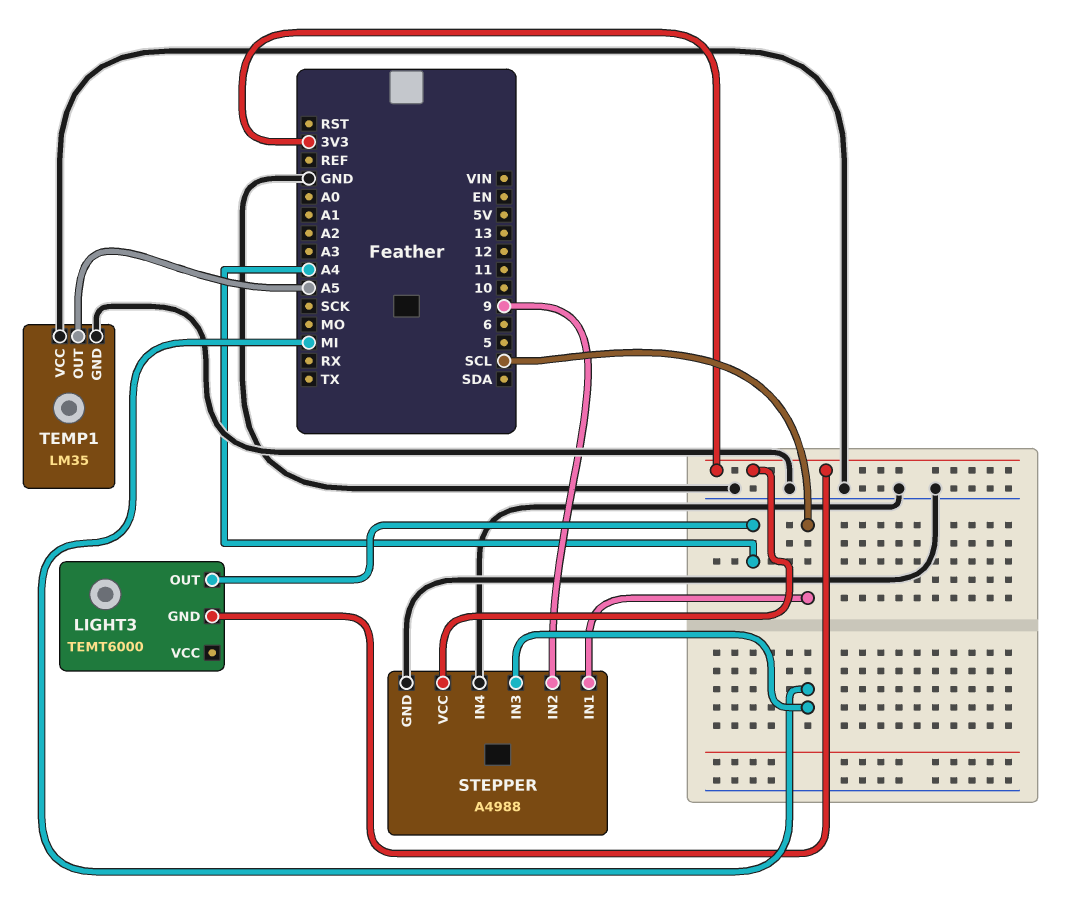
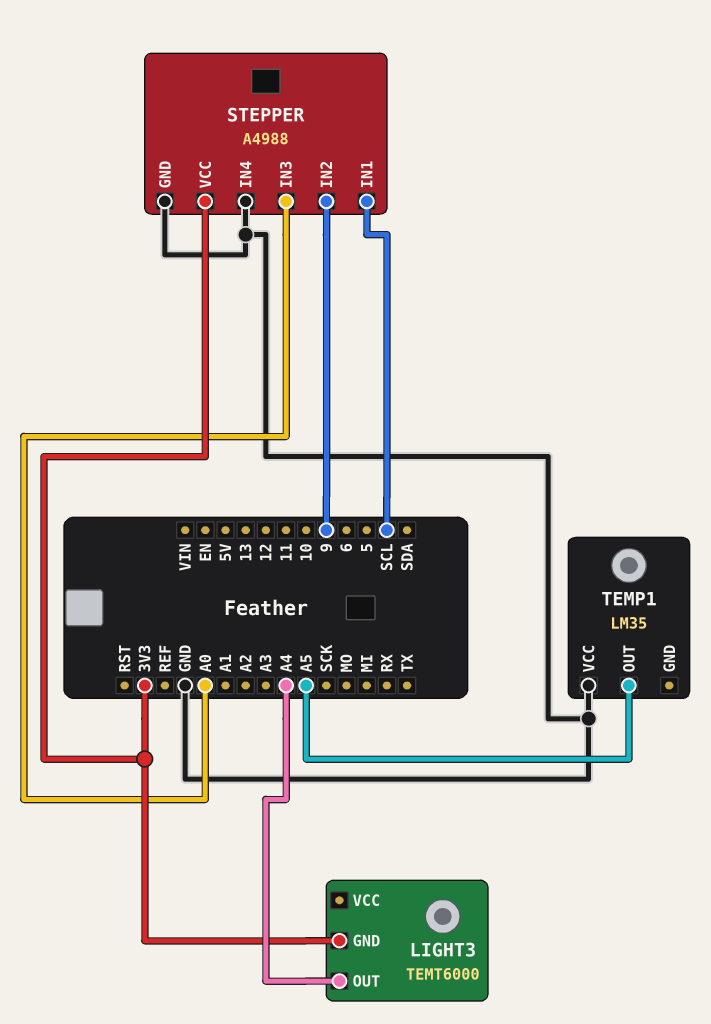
STEPPER pin IN3: MI -> A0
TEMP1 pin GND: GND -> none

